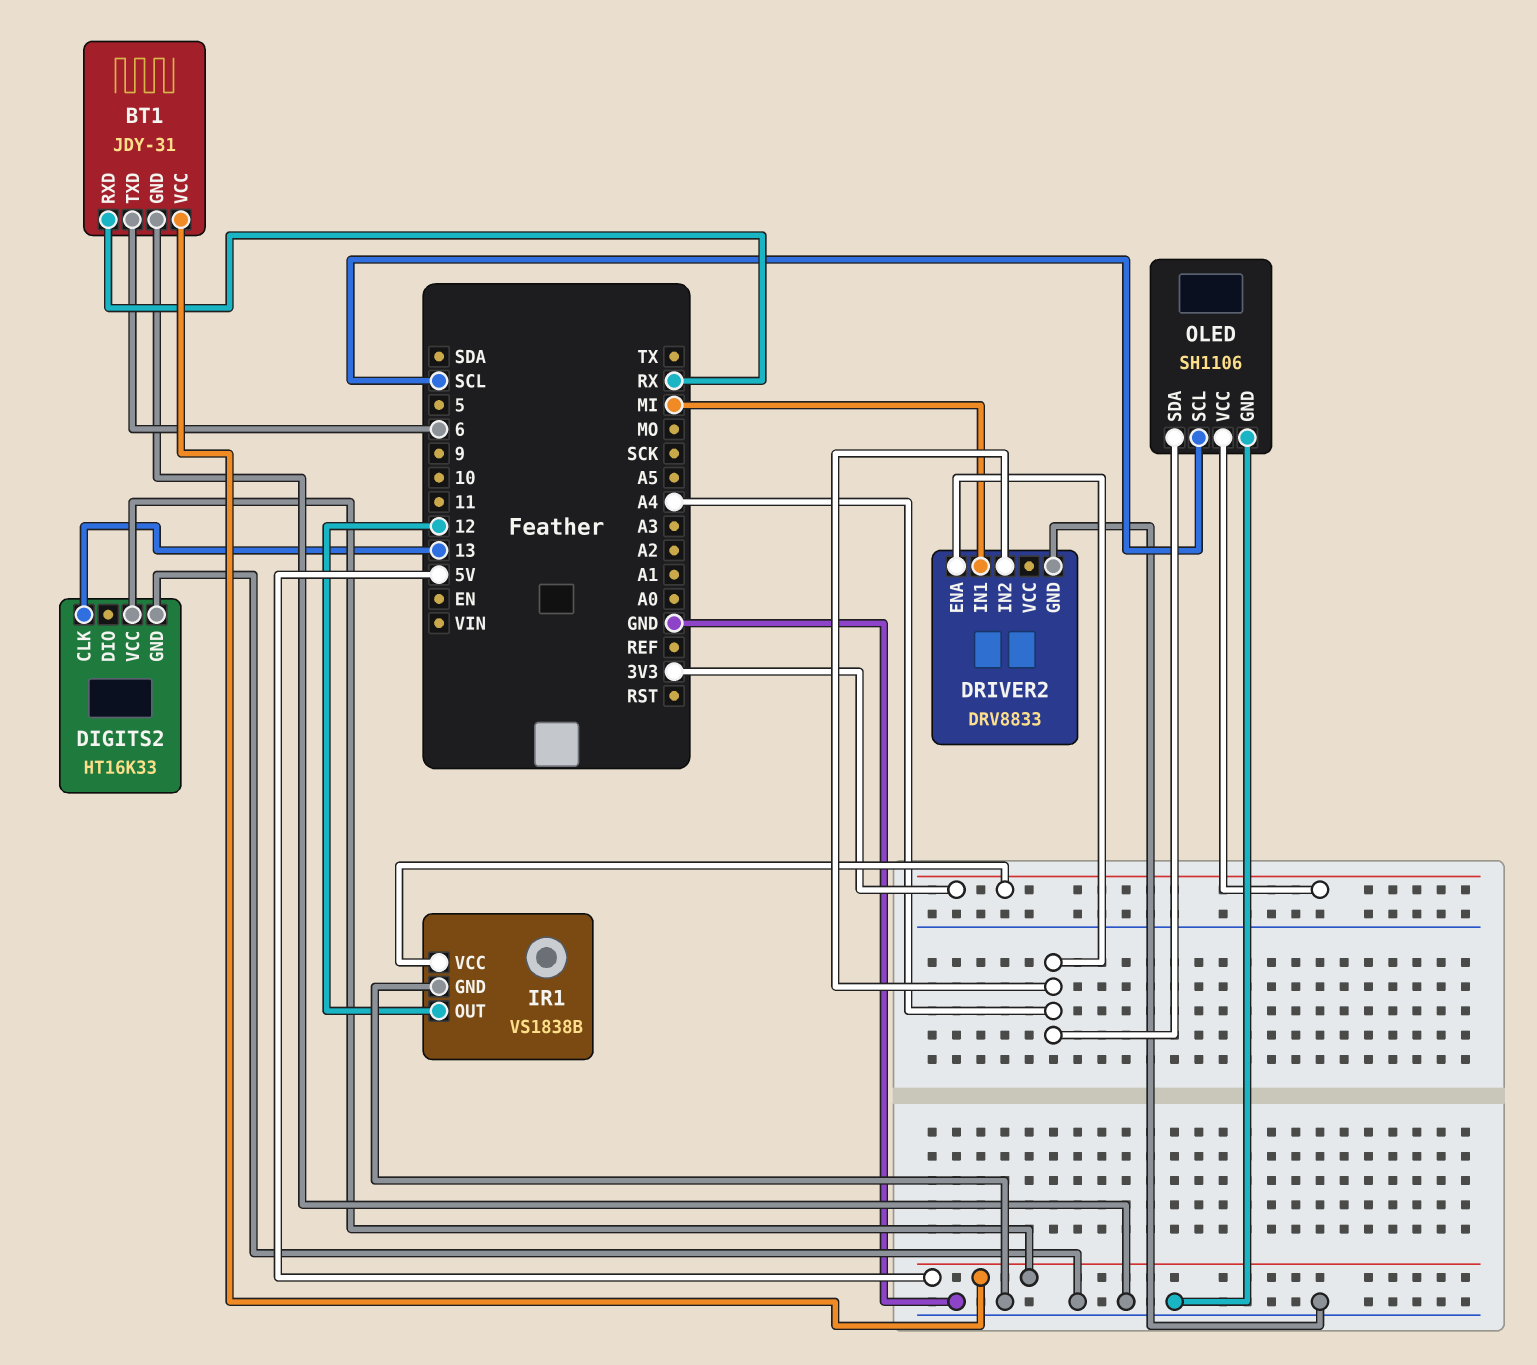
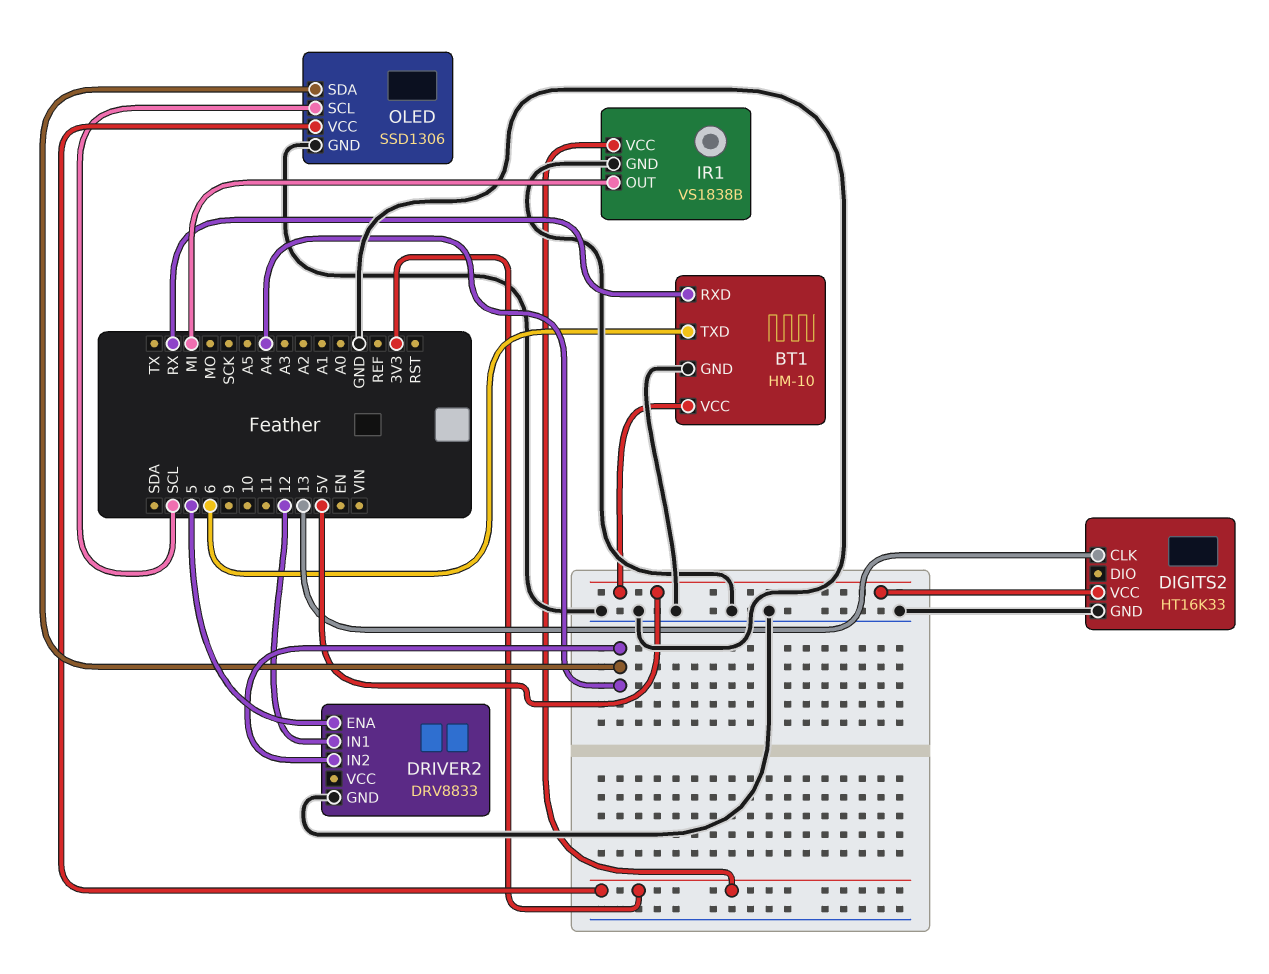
BT1: JDY-31 -> HM-10
DRIVER2 pin ENA: A4 -> 5
DRIVER2 pin IN1: MI -> 12
IR1 pin OUT: 12 -> MI
OLED: SH1106 -> SSD1306

